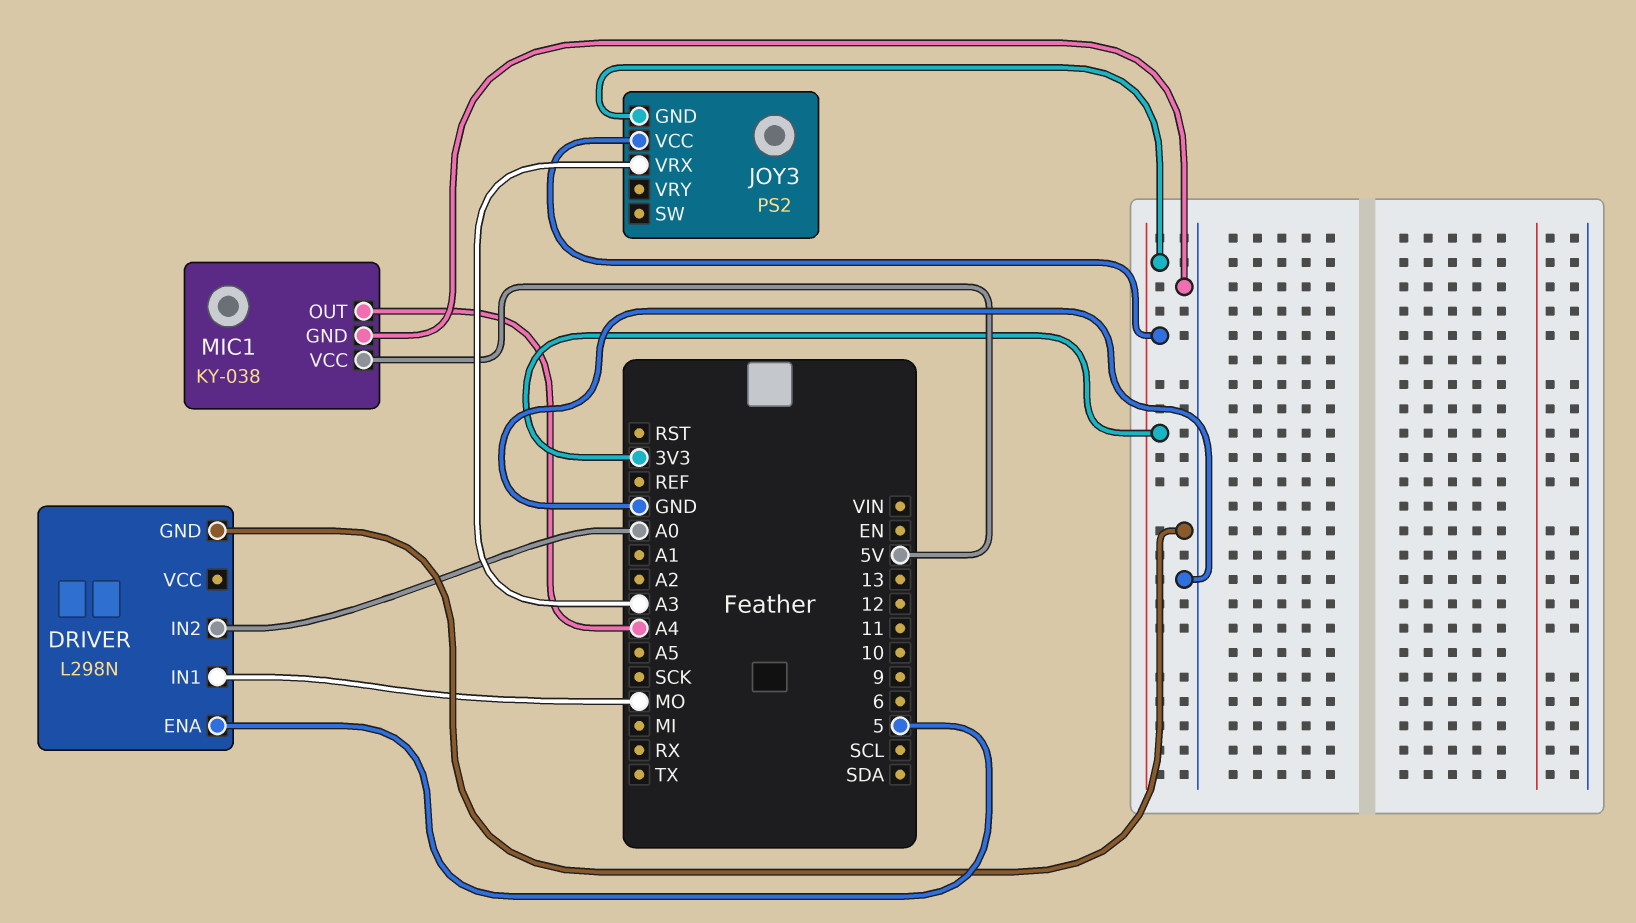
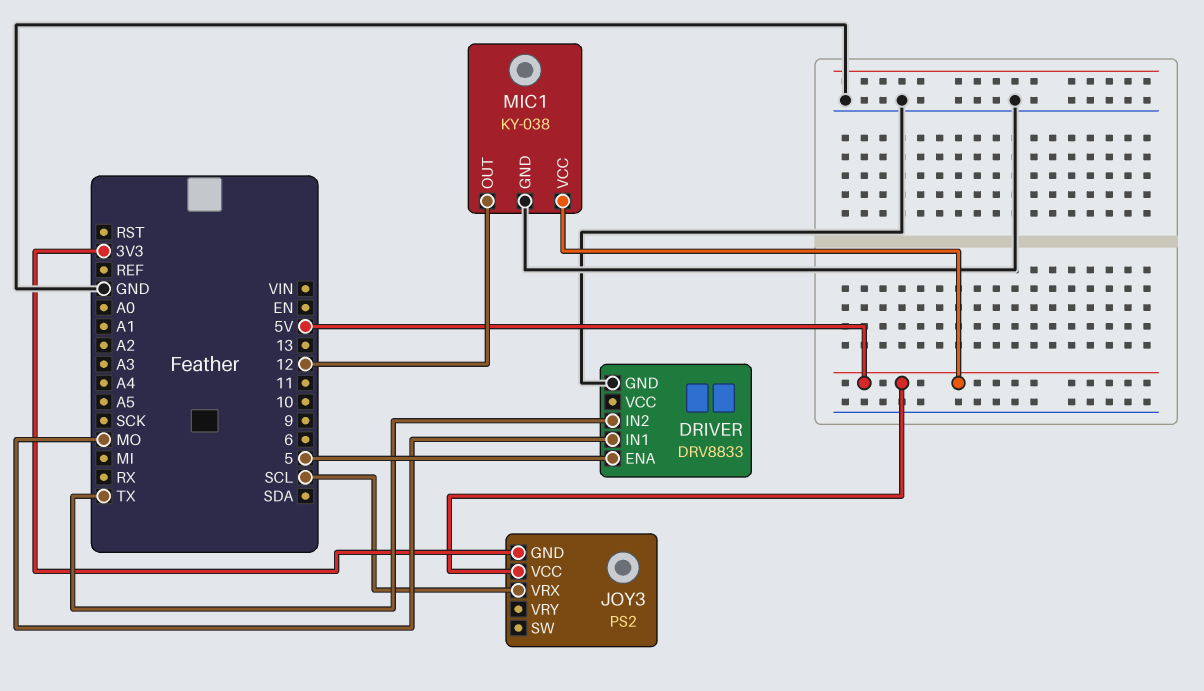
DRIVER: L298N -> DRV8833
DRIVER pin IN2: A0 -> TX
JOY3 pin VCC: 3V3 -> 5V
JOY3 pin VRX: A3 -> SCL
MIC1 pin OUT: A4 -> 12

